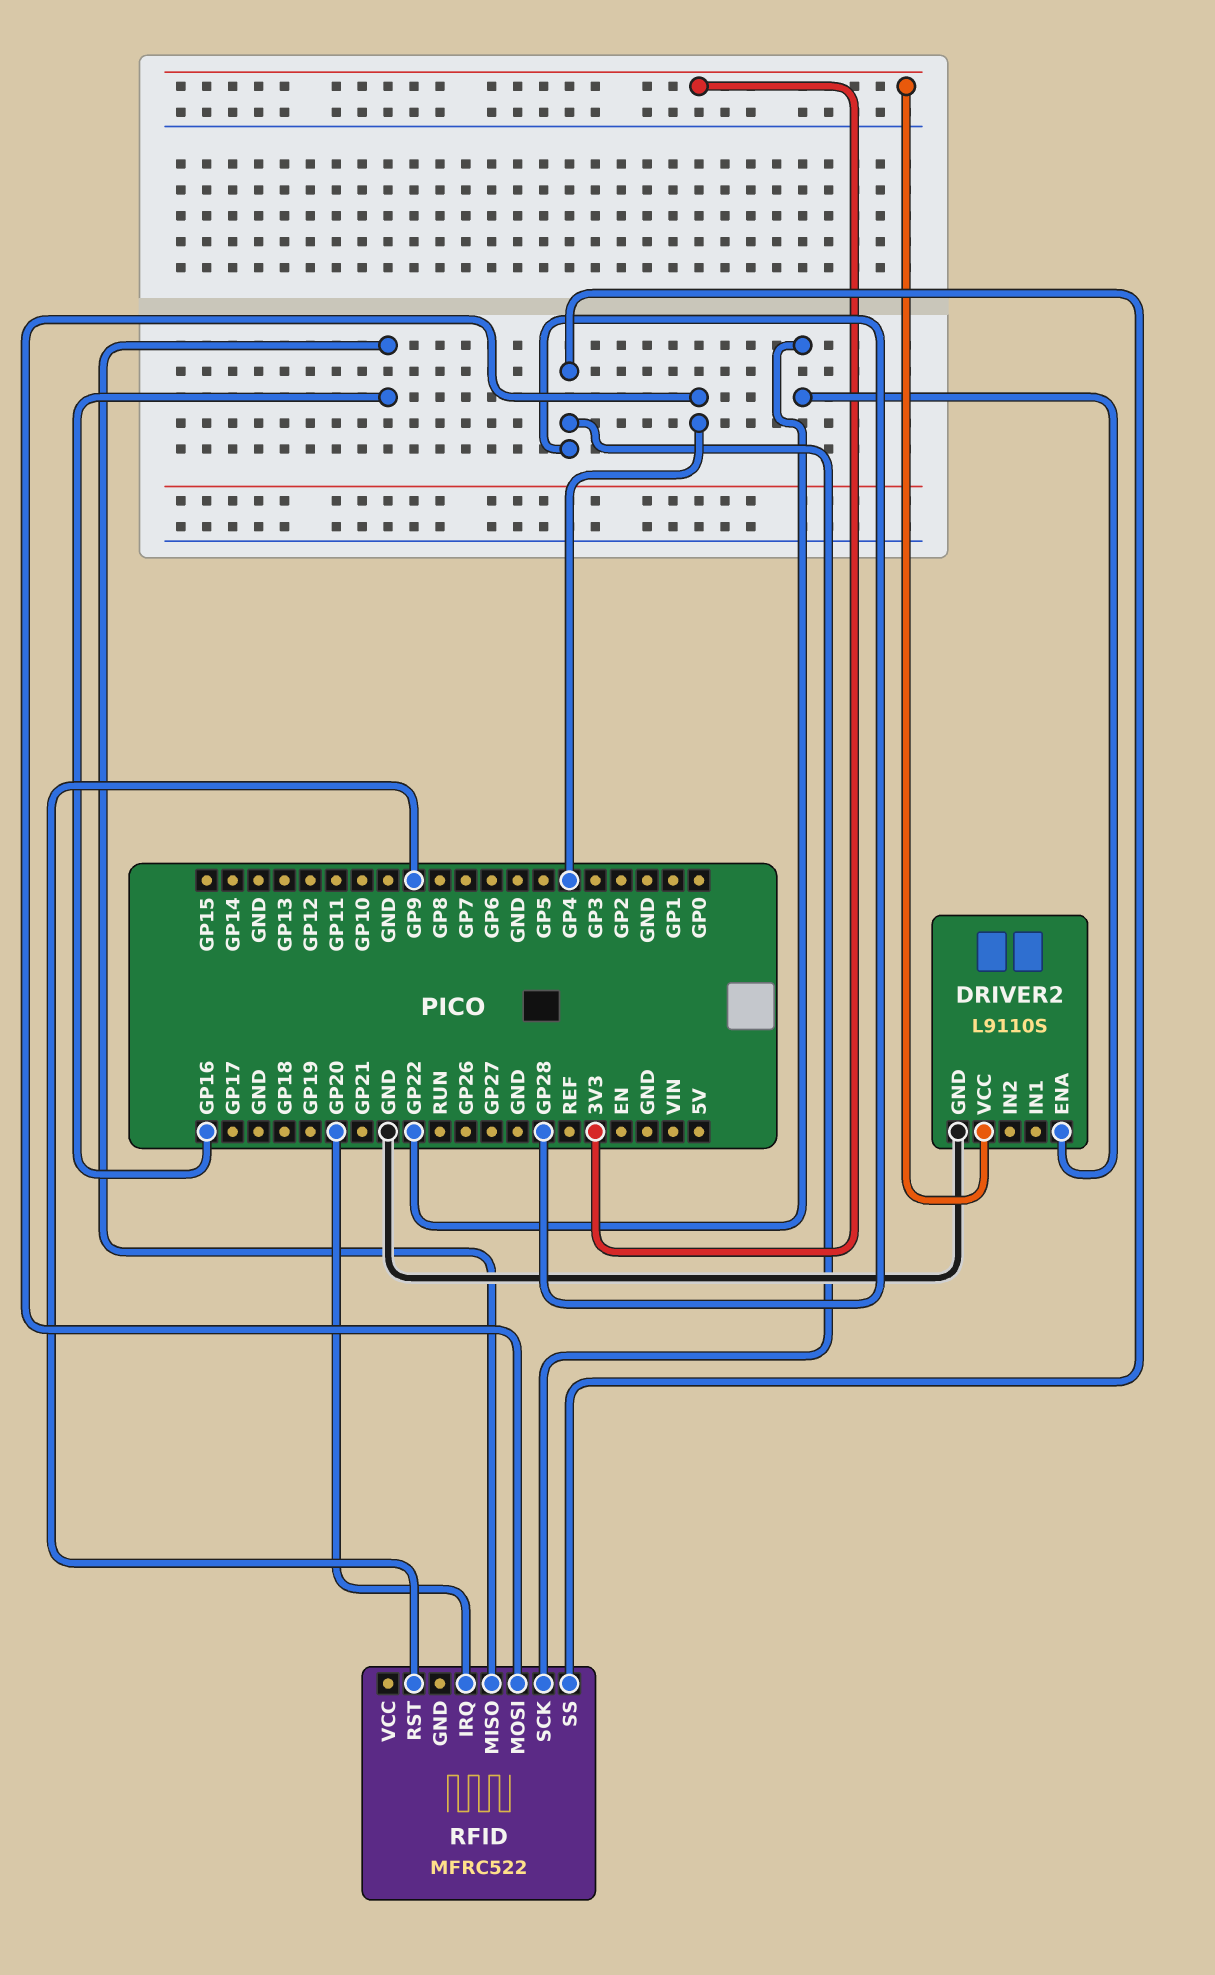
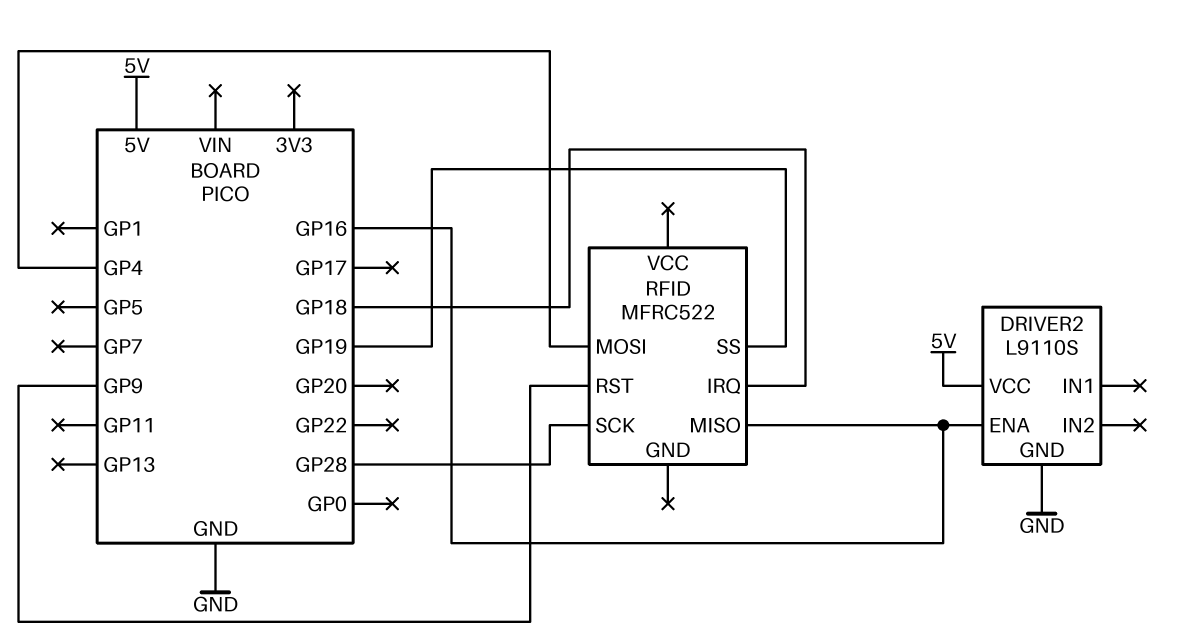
DRIVER2 pin ENA: GP22 -> GP16
DRIVER2 pin VCC: 3V3 -> 5V
RFID pin IRQ: GP20 -> GP18
RFID pin SS: GP28 -> GP19

